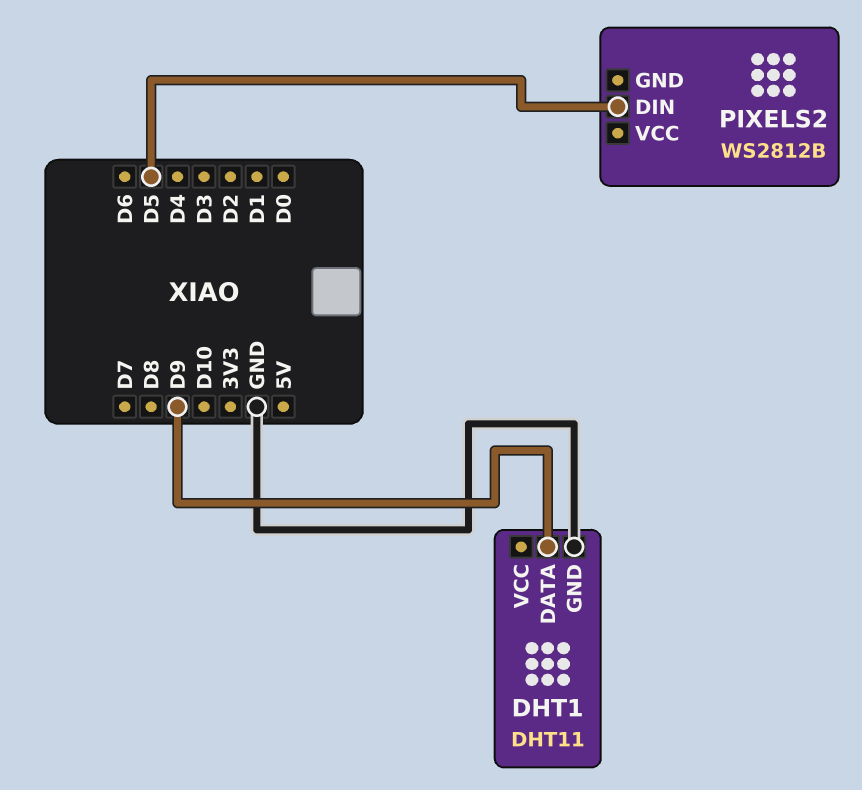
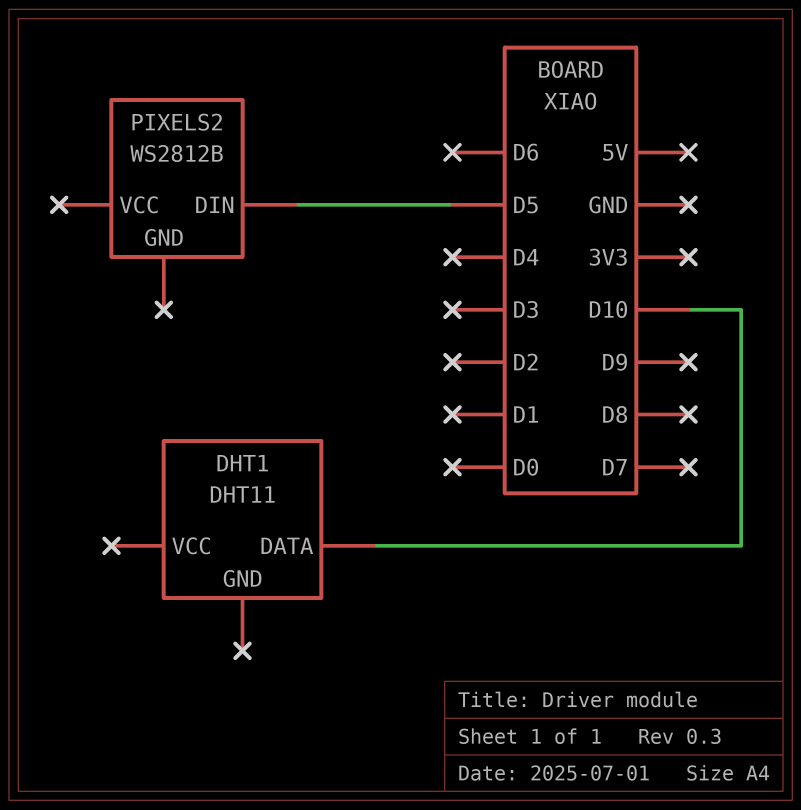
DHT1 pin DATA: D9 -> D10
DHT1 pin GND: GND -> none

